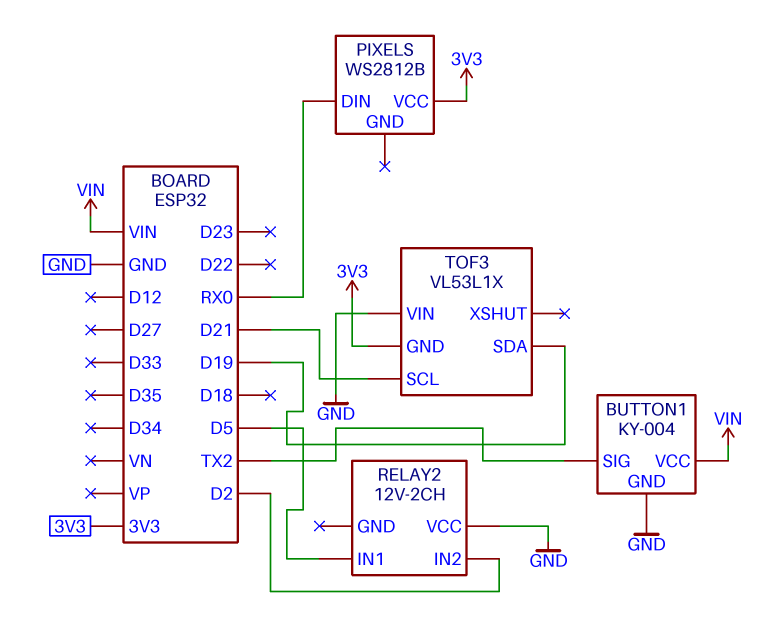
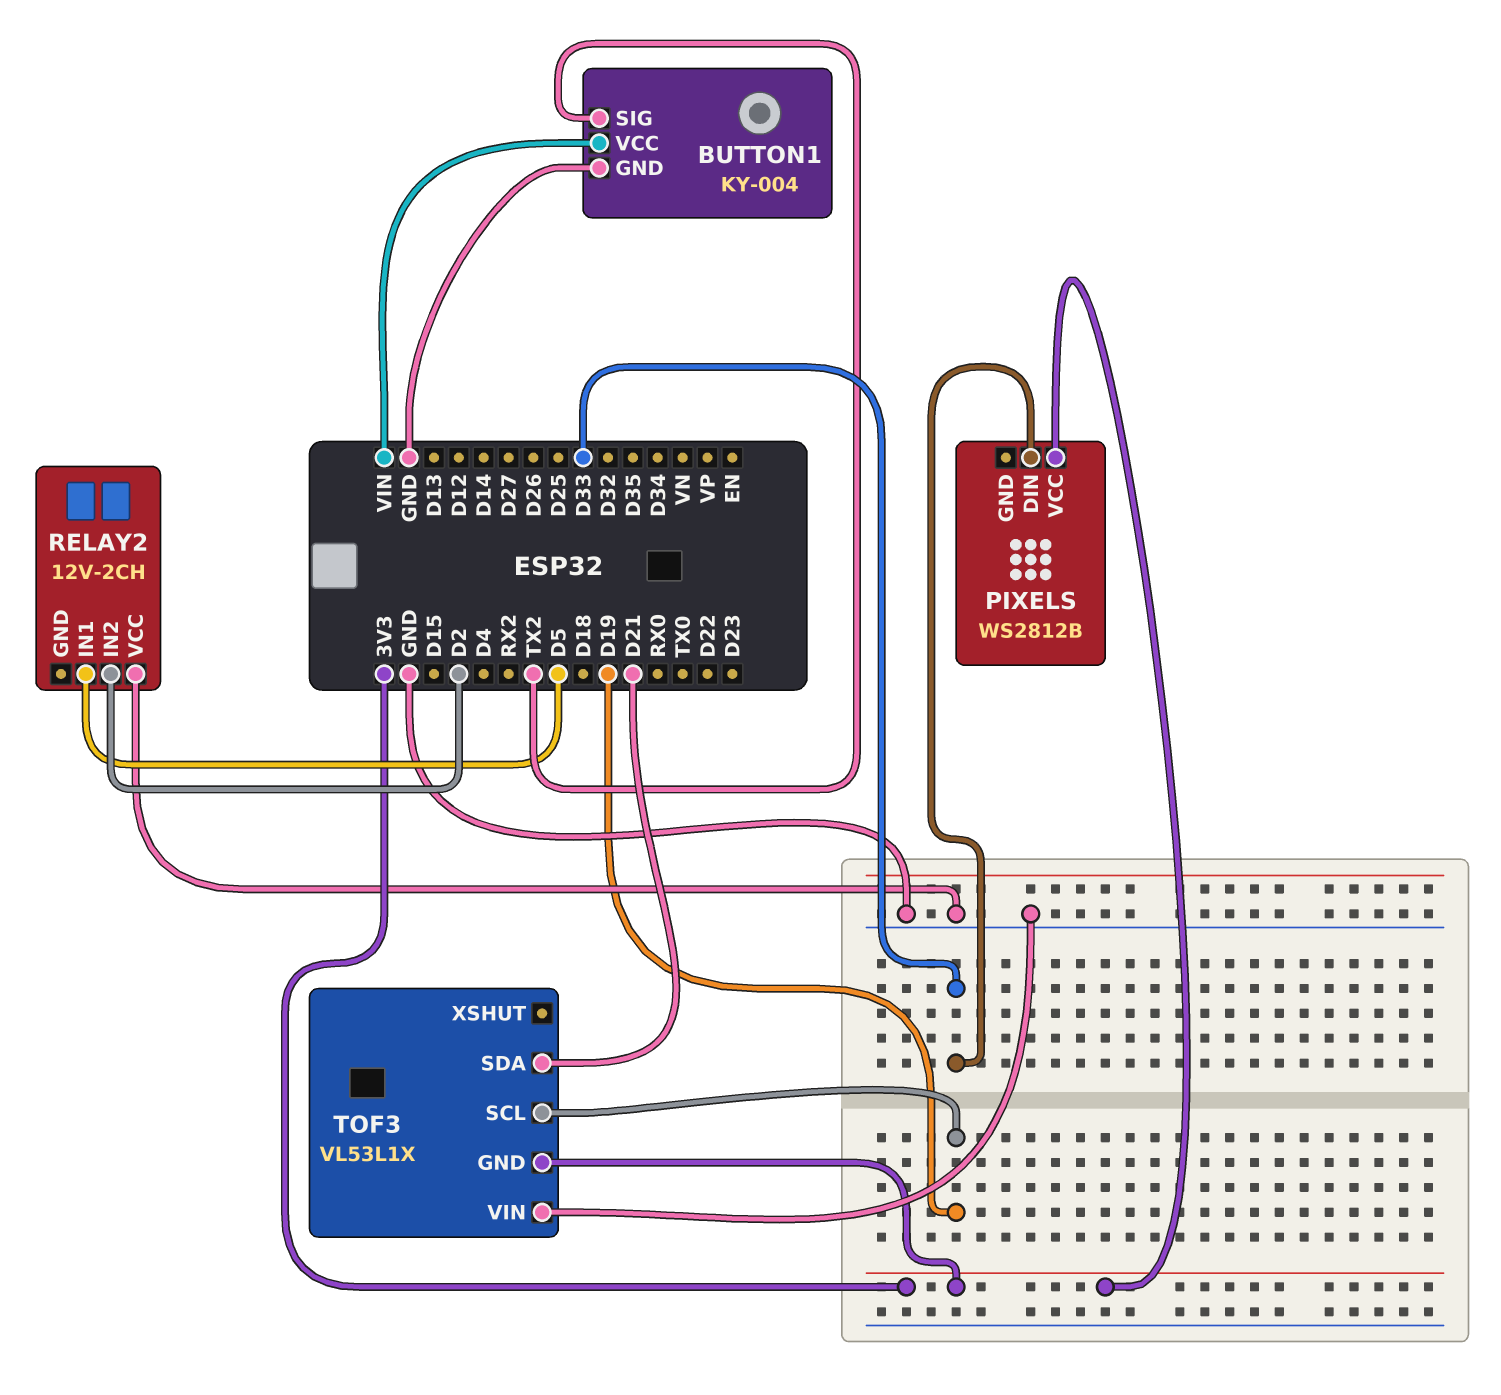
PIXELS pin DIN: RX0 -> D33
TOF3 pin SCL: D21 -> D19
TOF3 pin SDA: D19 -> D21

